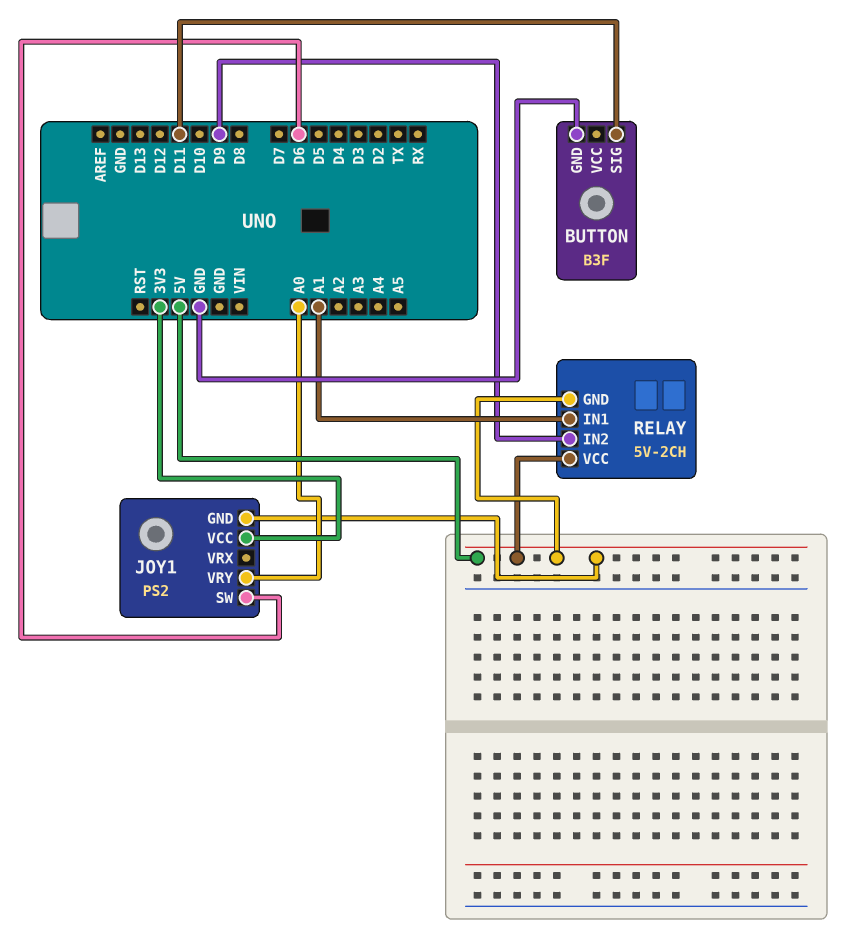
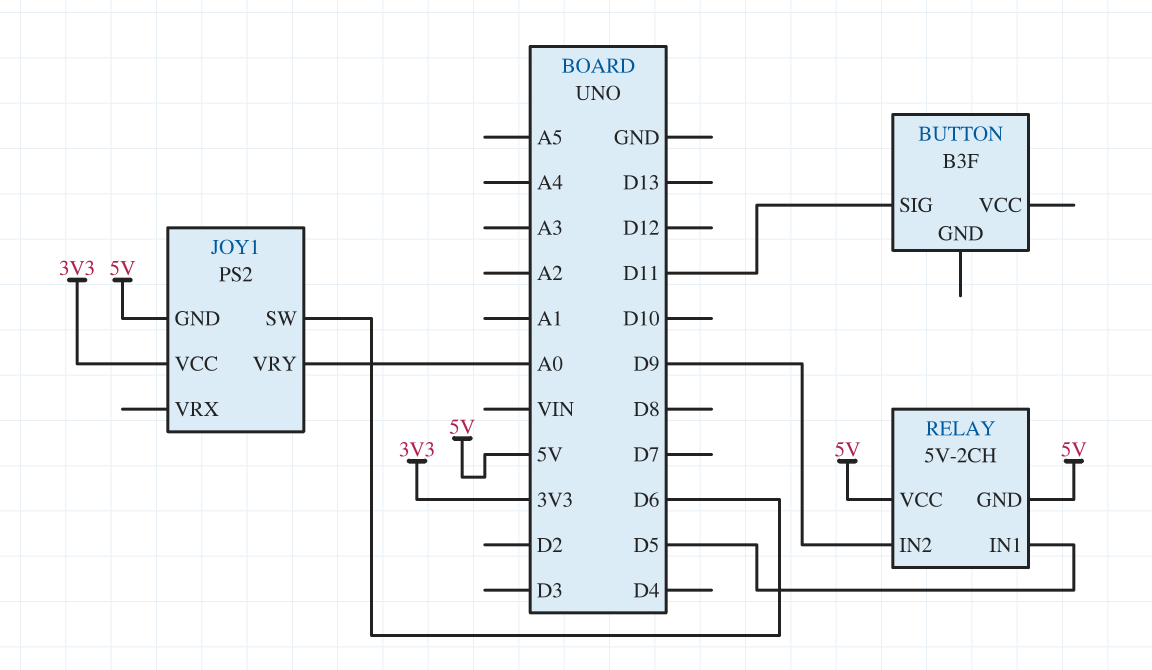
BUTTON pin GND: GND -> none
RELAY pin IN1: A1 -> D5

